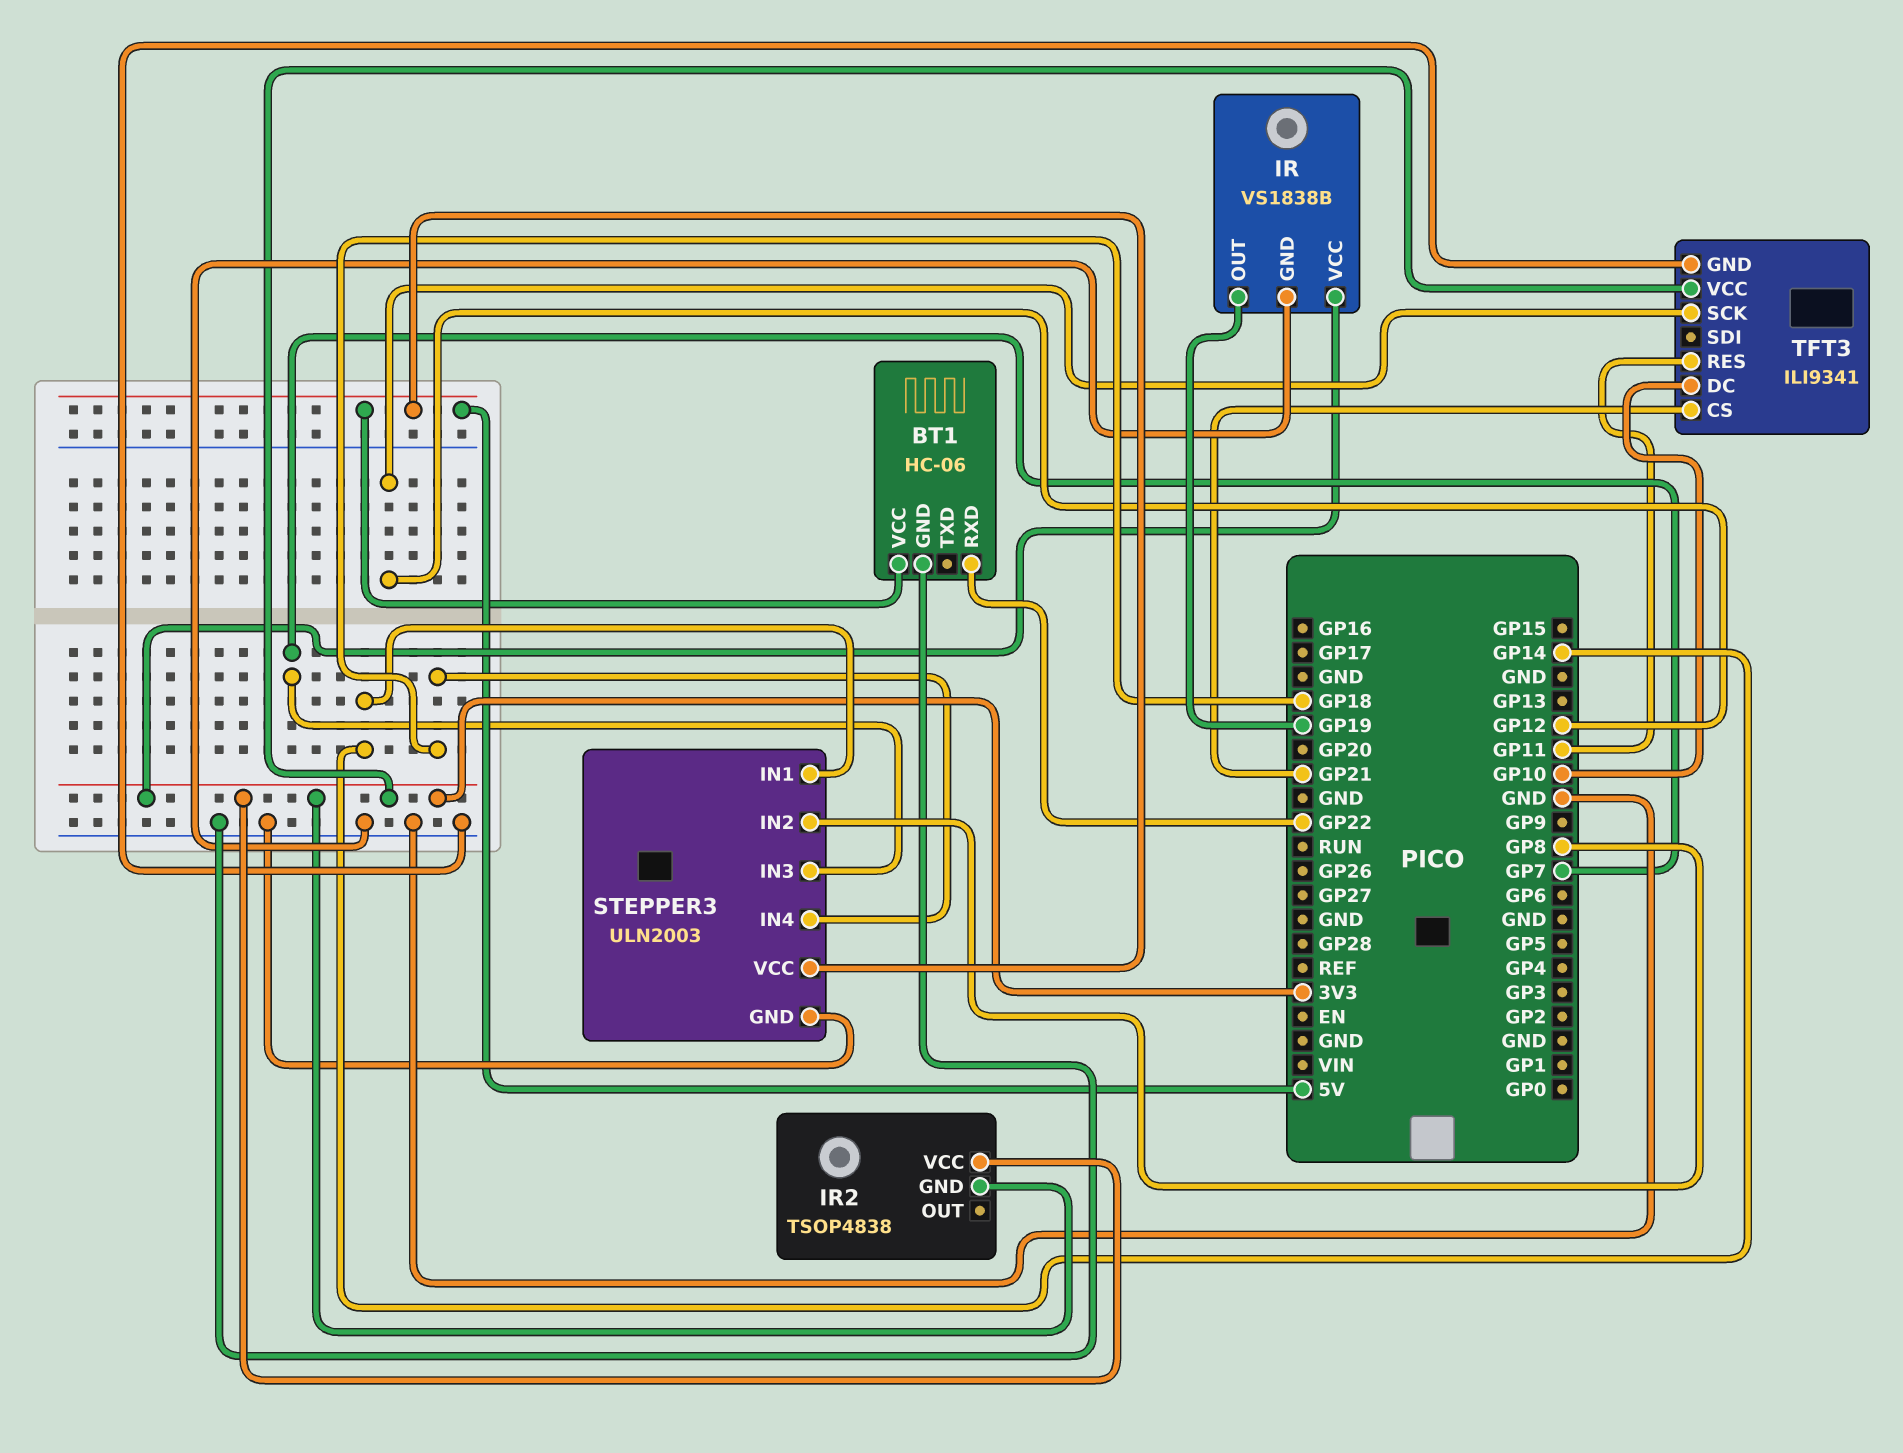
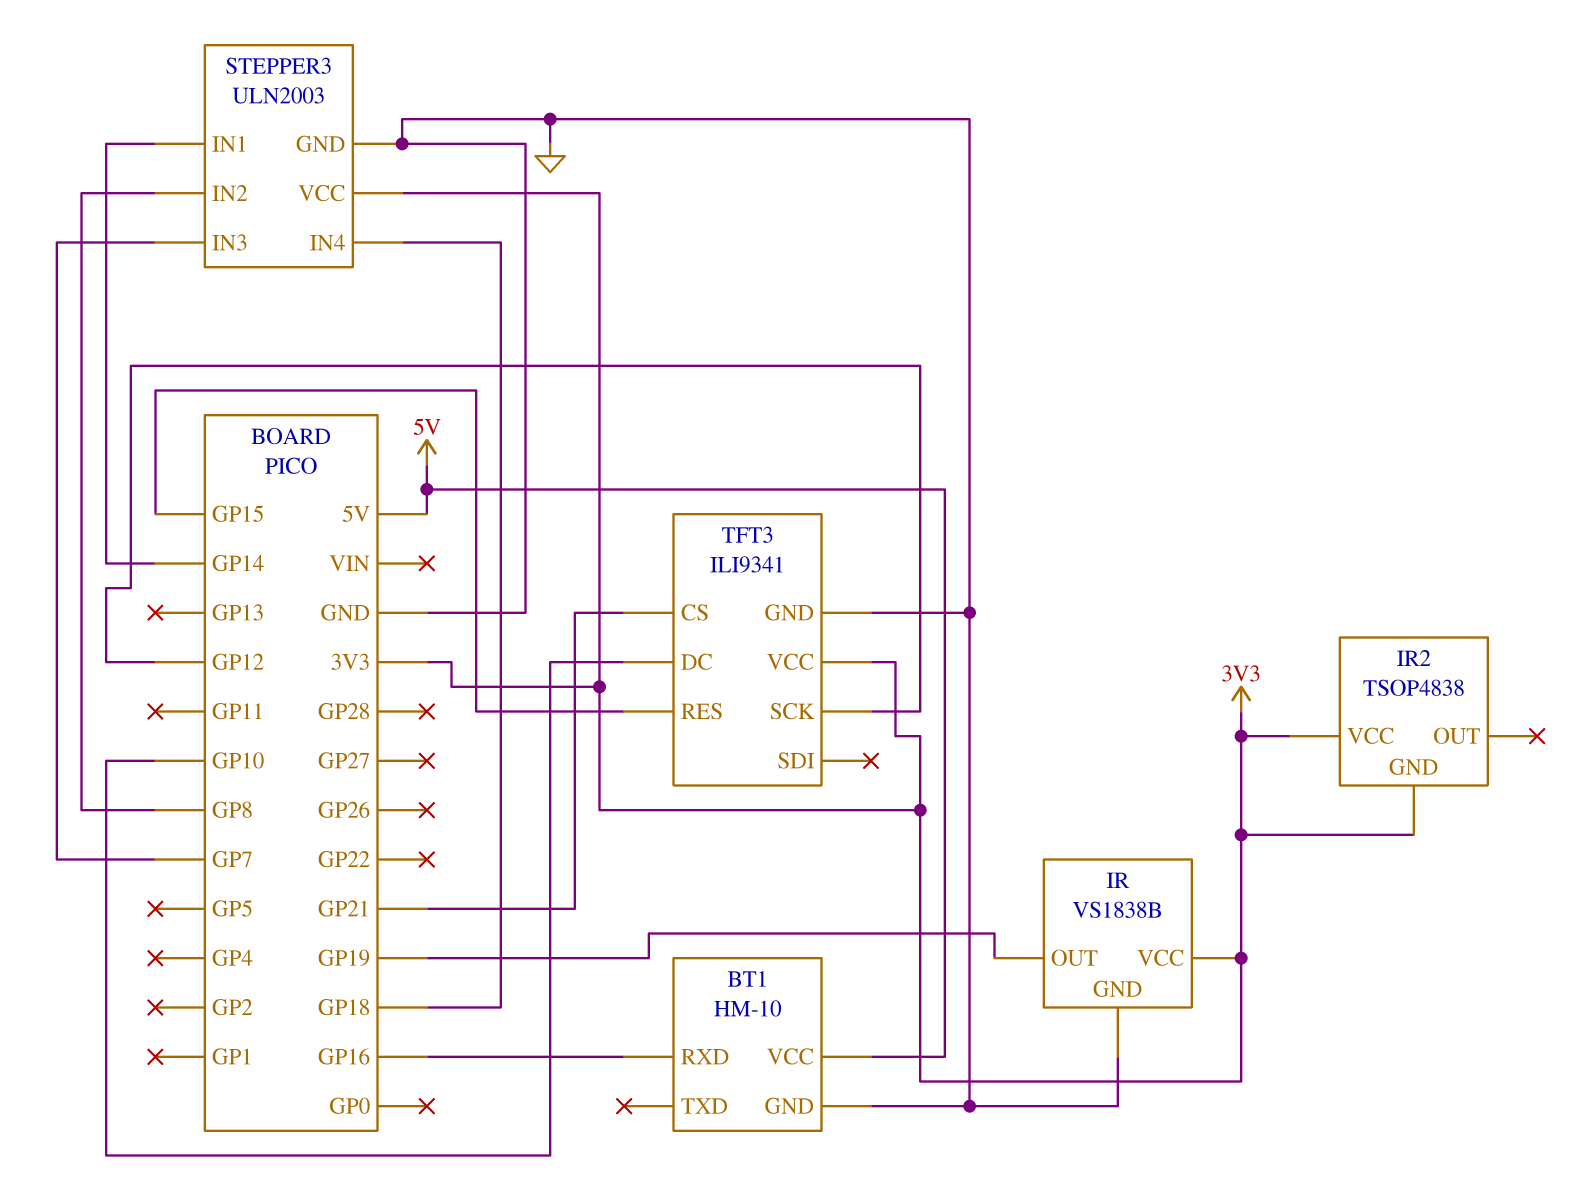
BT1: HC-06 -> HM-10
BT1 pin RXD: GP22 -> GP16
STEPPER3 pin VCC: 5V -> 3V3
TFT3 pin RES: GP11 -> GP15

